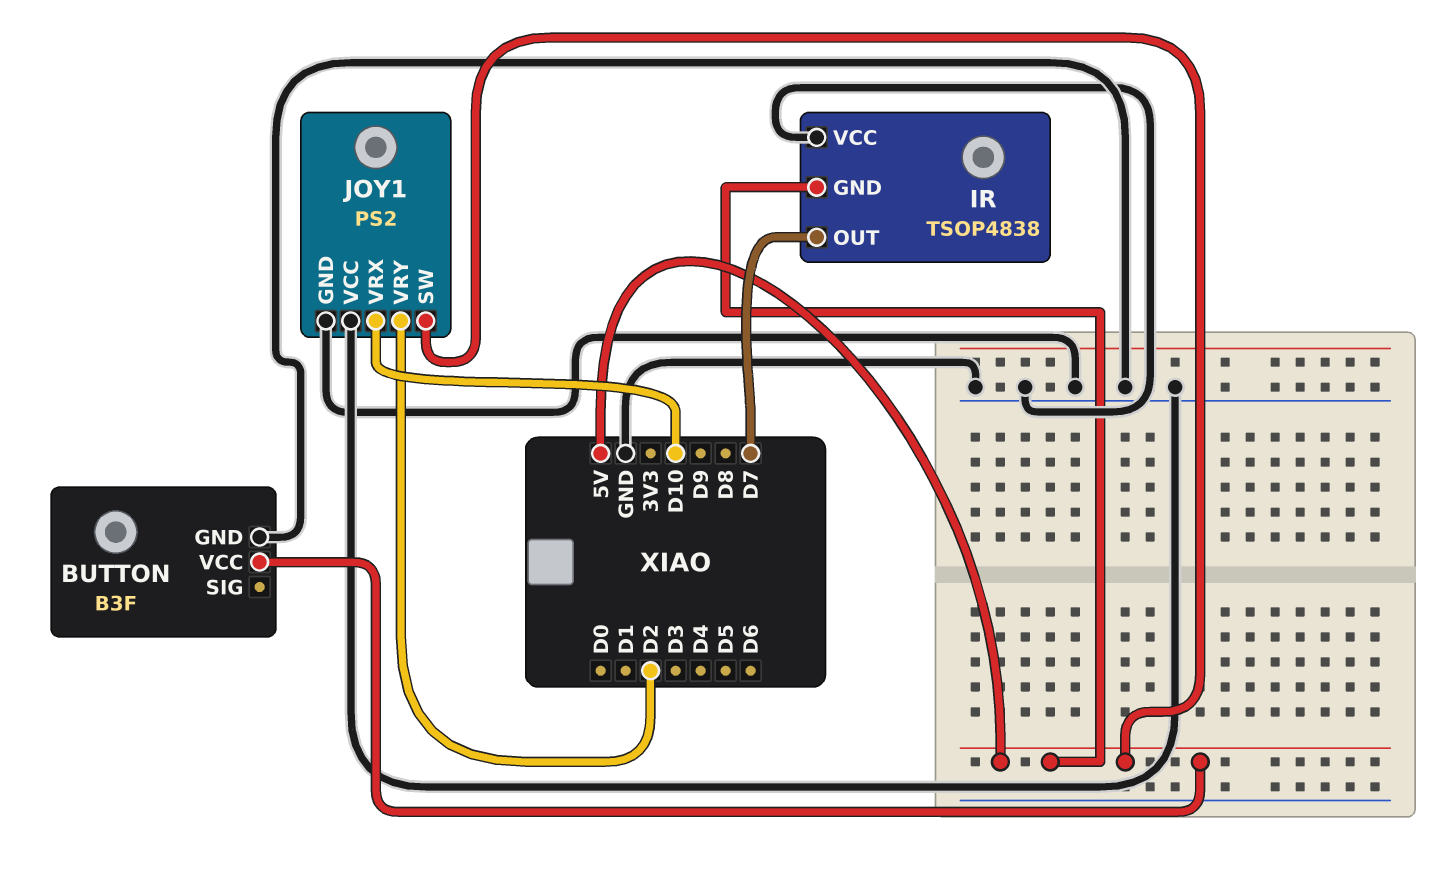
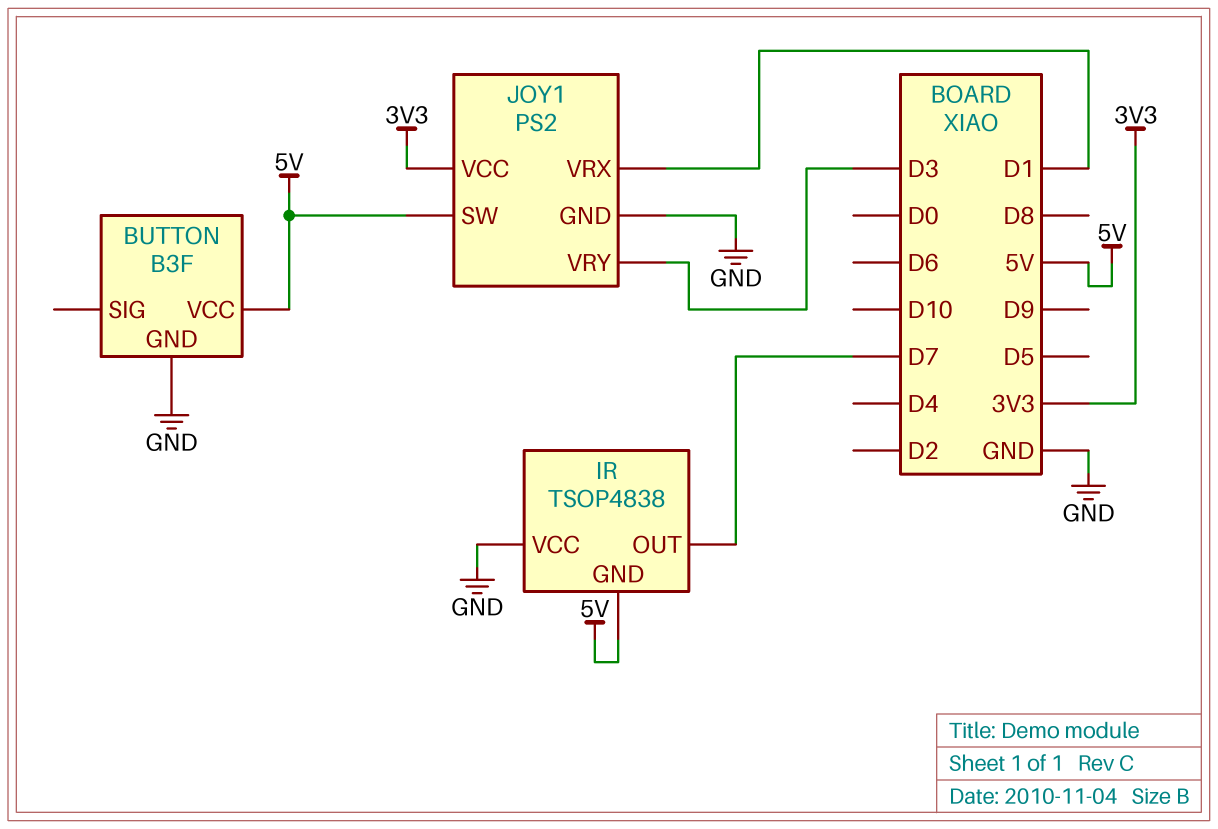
JOY1 pin VCC: GND -> 3V3
JOY1 pin VRX: D10 -> D1
JOY1 pin VRY: D2 -> D3

